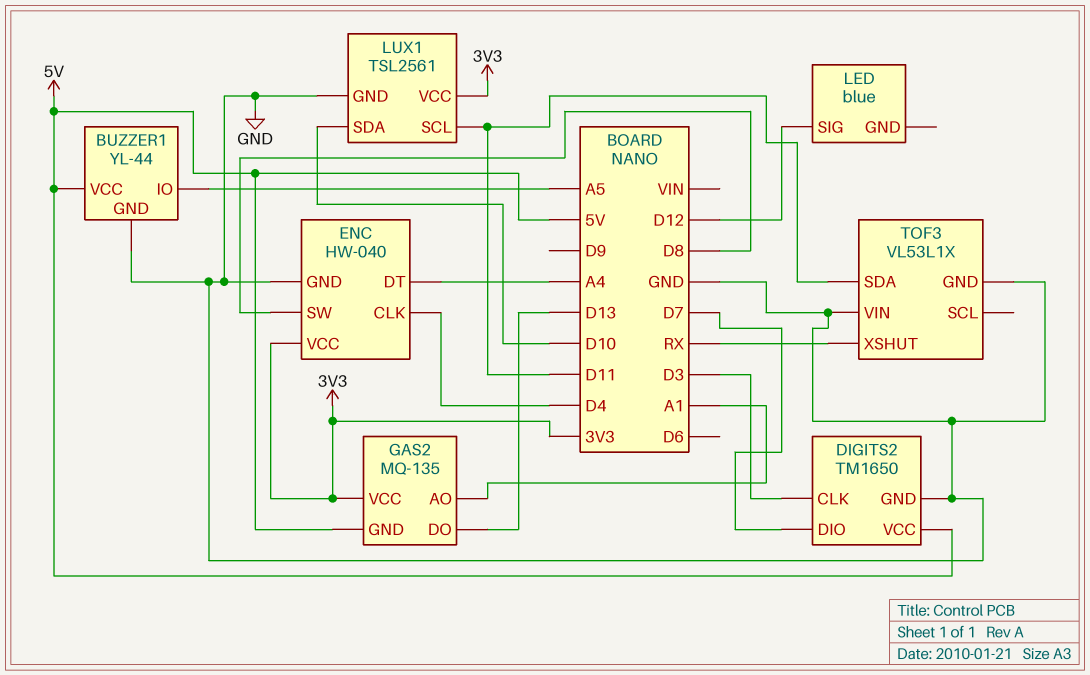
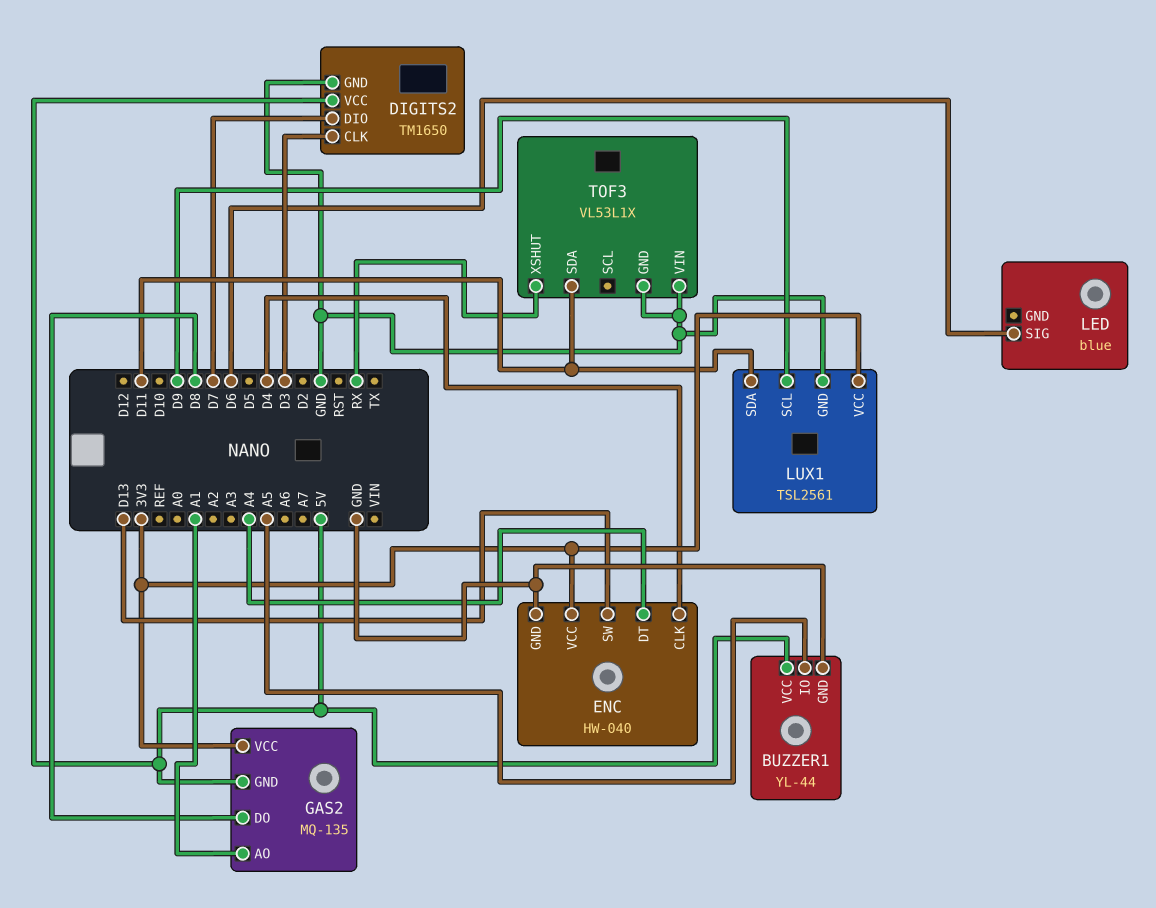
ENC pin SW: D8 -> D13
GAS2 pin DO: D13 -> D8
LED pin SIG: D12 -> D6
LUX1 pin SCL: D11 -> D9
LUX1 pin SDA: D10 -> D11

